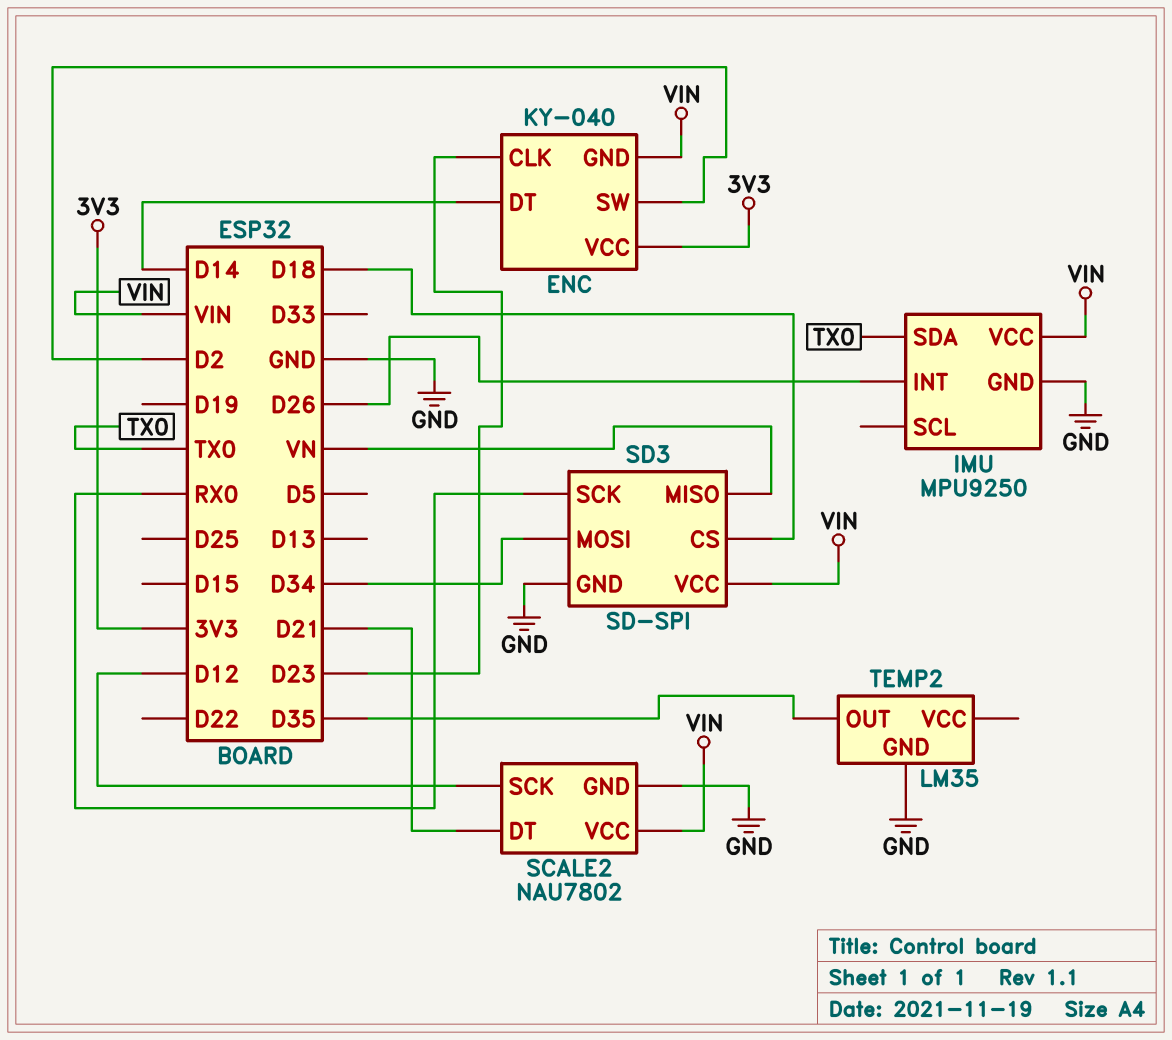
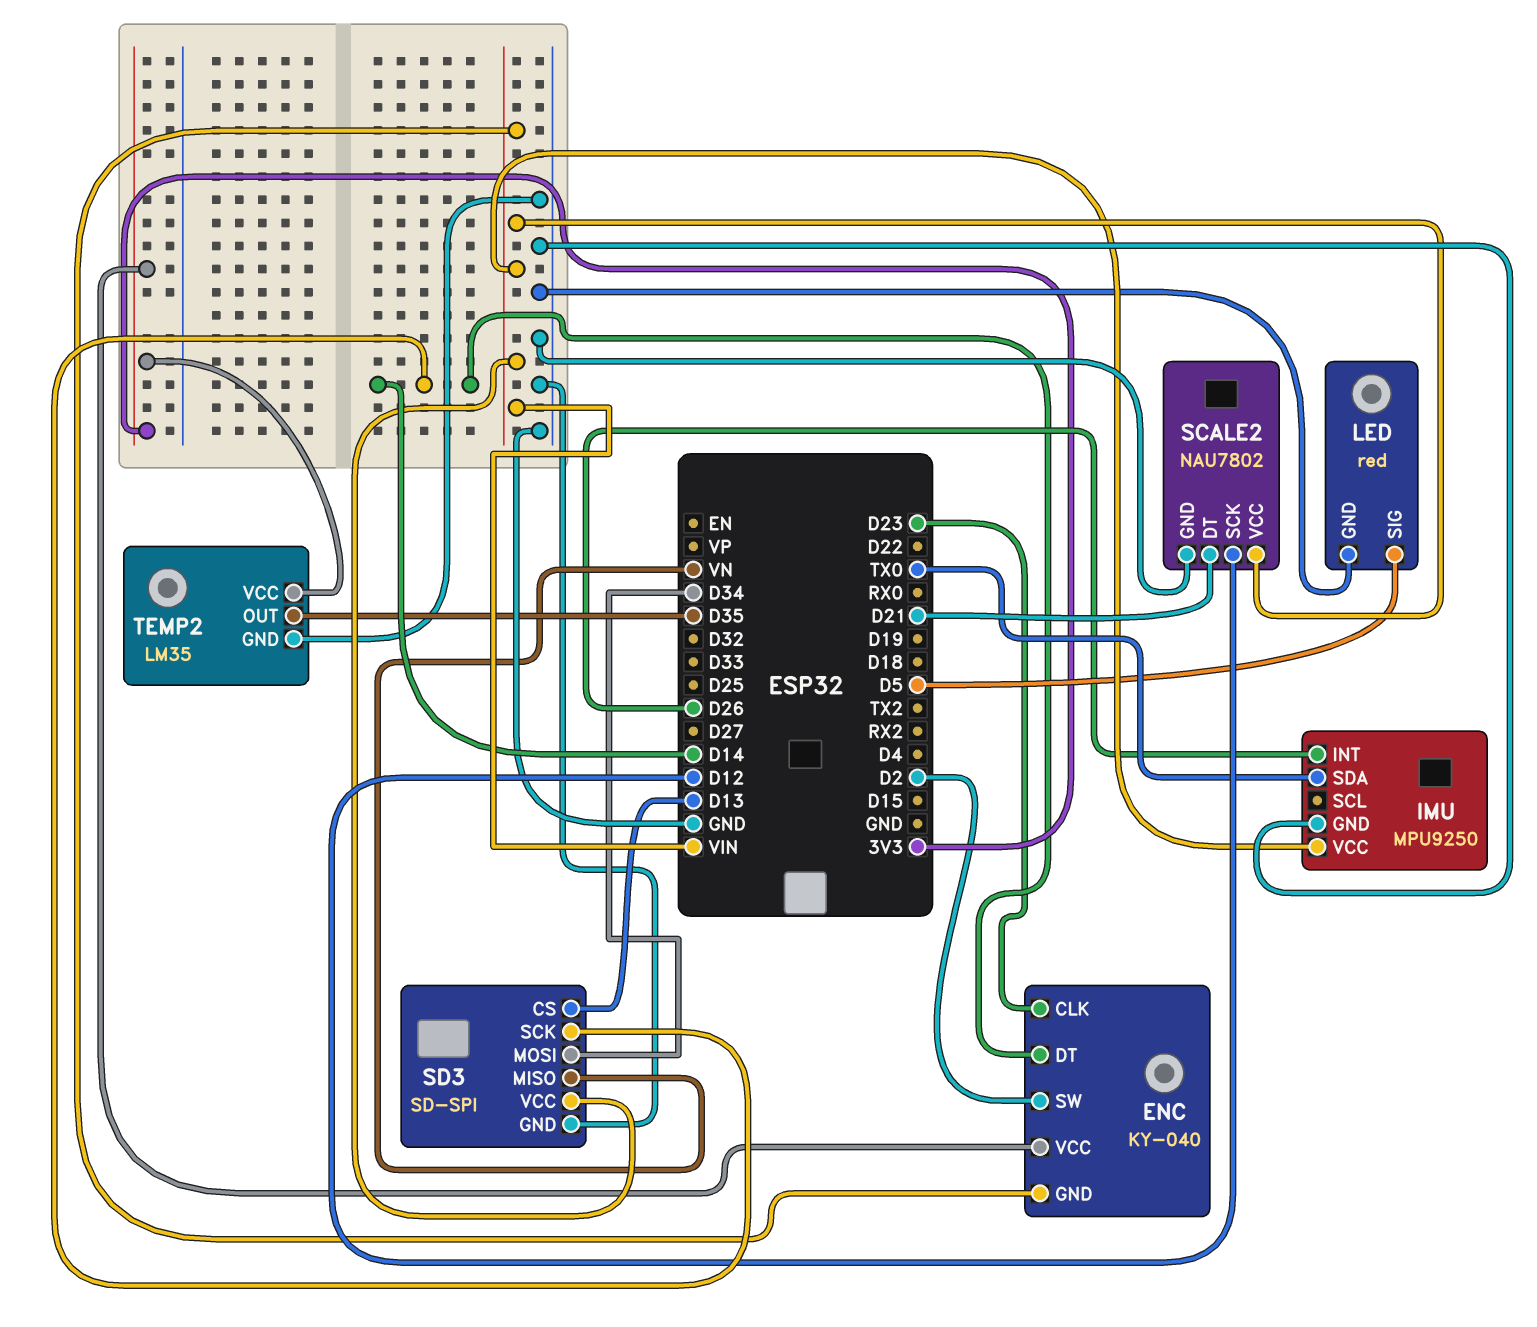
LED: none -> red
LED pin GND: none -> GND
LED pin SIG: none -> D5
SD3 pin CS: D18 -> D13
SD3 pin SCK: RX0 -> D14
TEMP2 pin VCC: none -> 3V3

